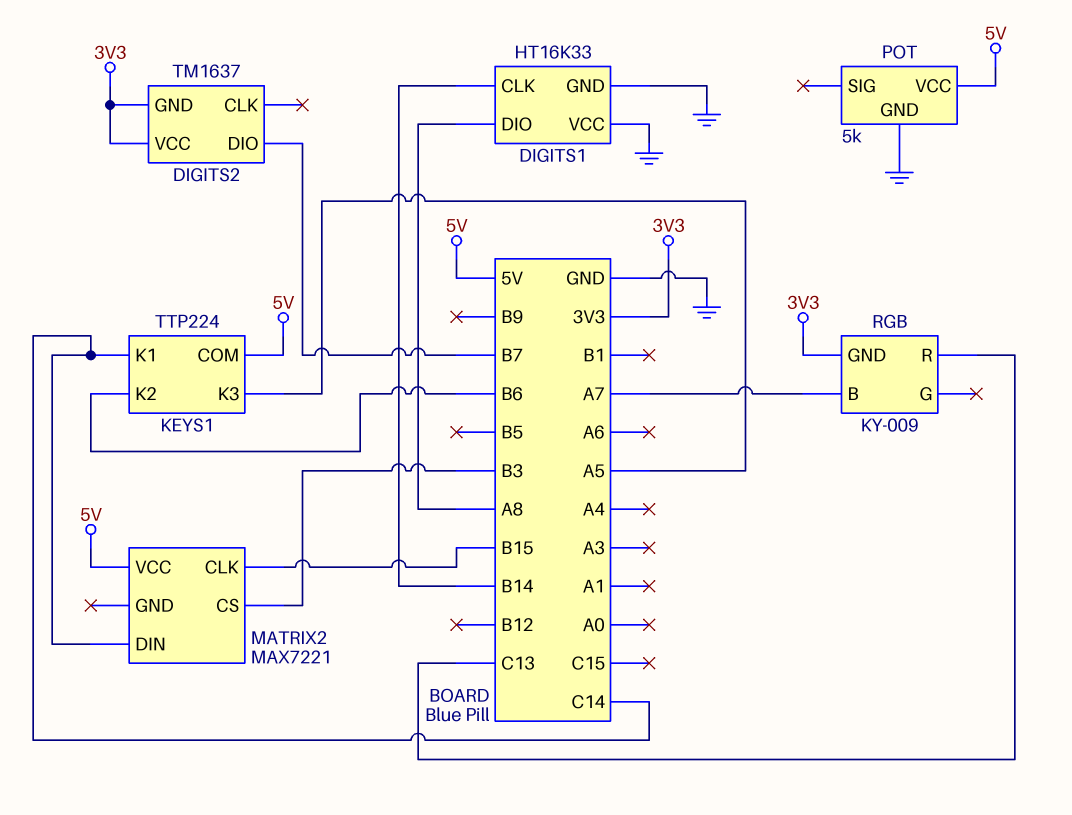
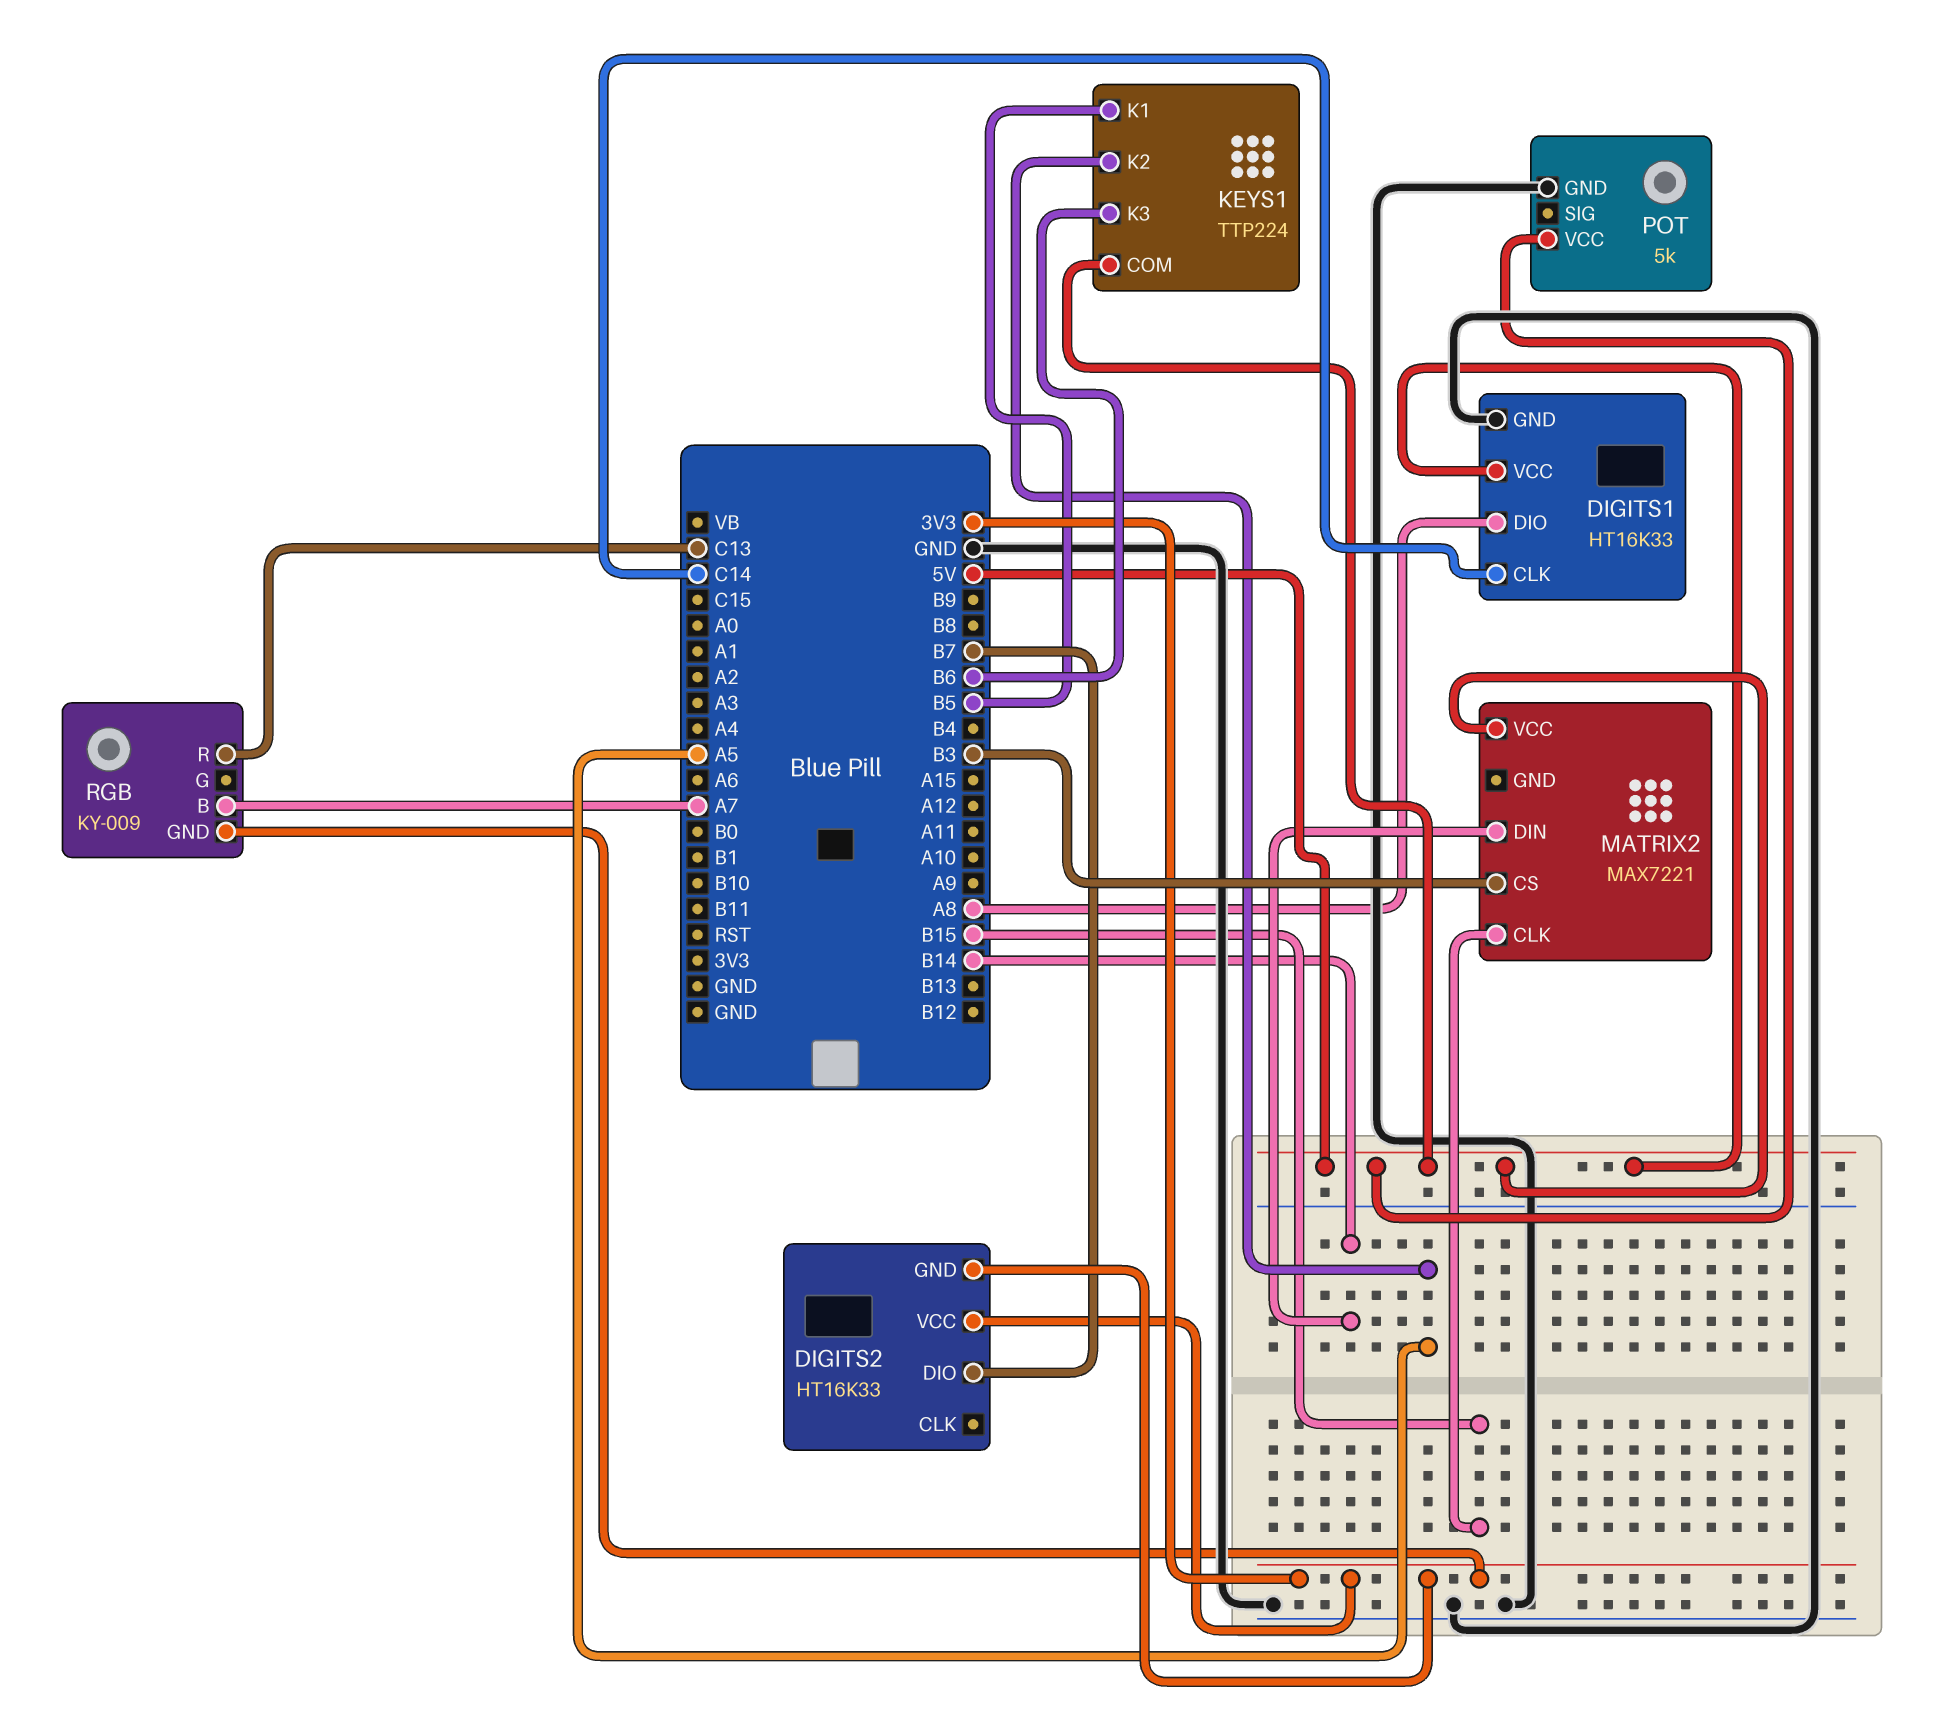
DIGITS1 pin CLK: B14 -> C14
DIGITS1 pin VCC: GND -> 5V
DIGITS2: TM1637 -> HT16K33
KEYS1 pin K1: C14 -> B5
KEYS1 pin K2: B6 -> A5
KEYS1 pin K3: A5 -> B6
MATRIX2 pin DIN: C14 -> B14

